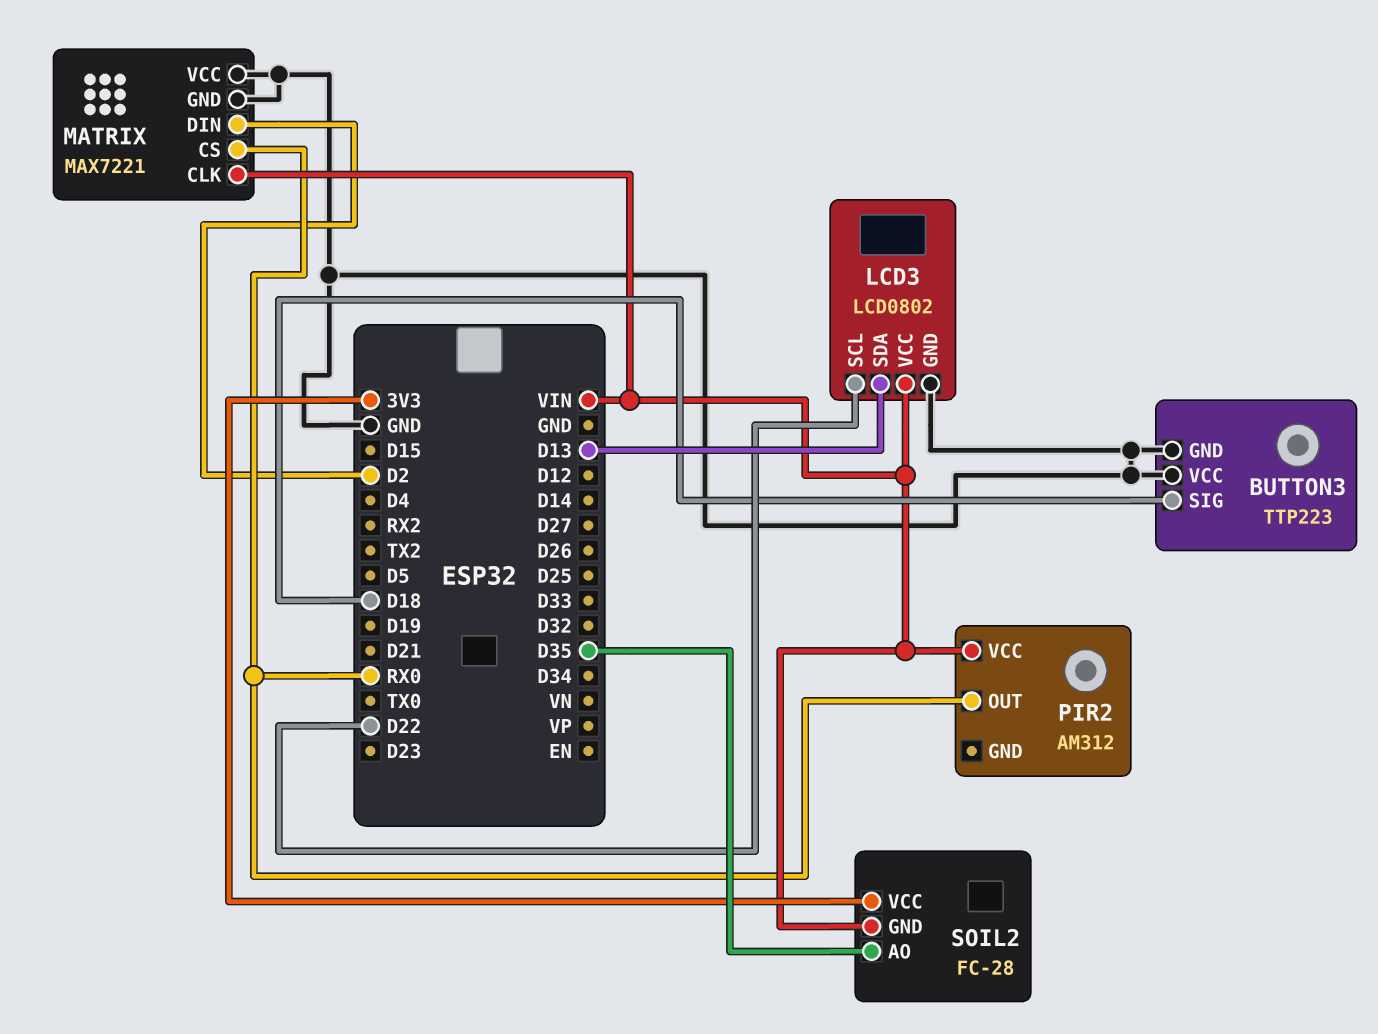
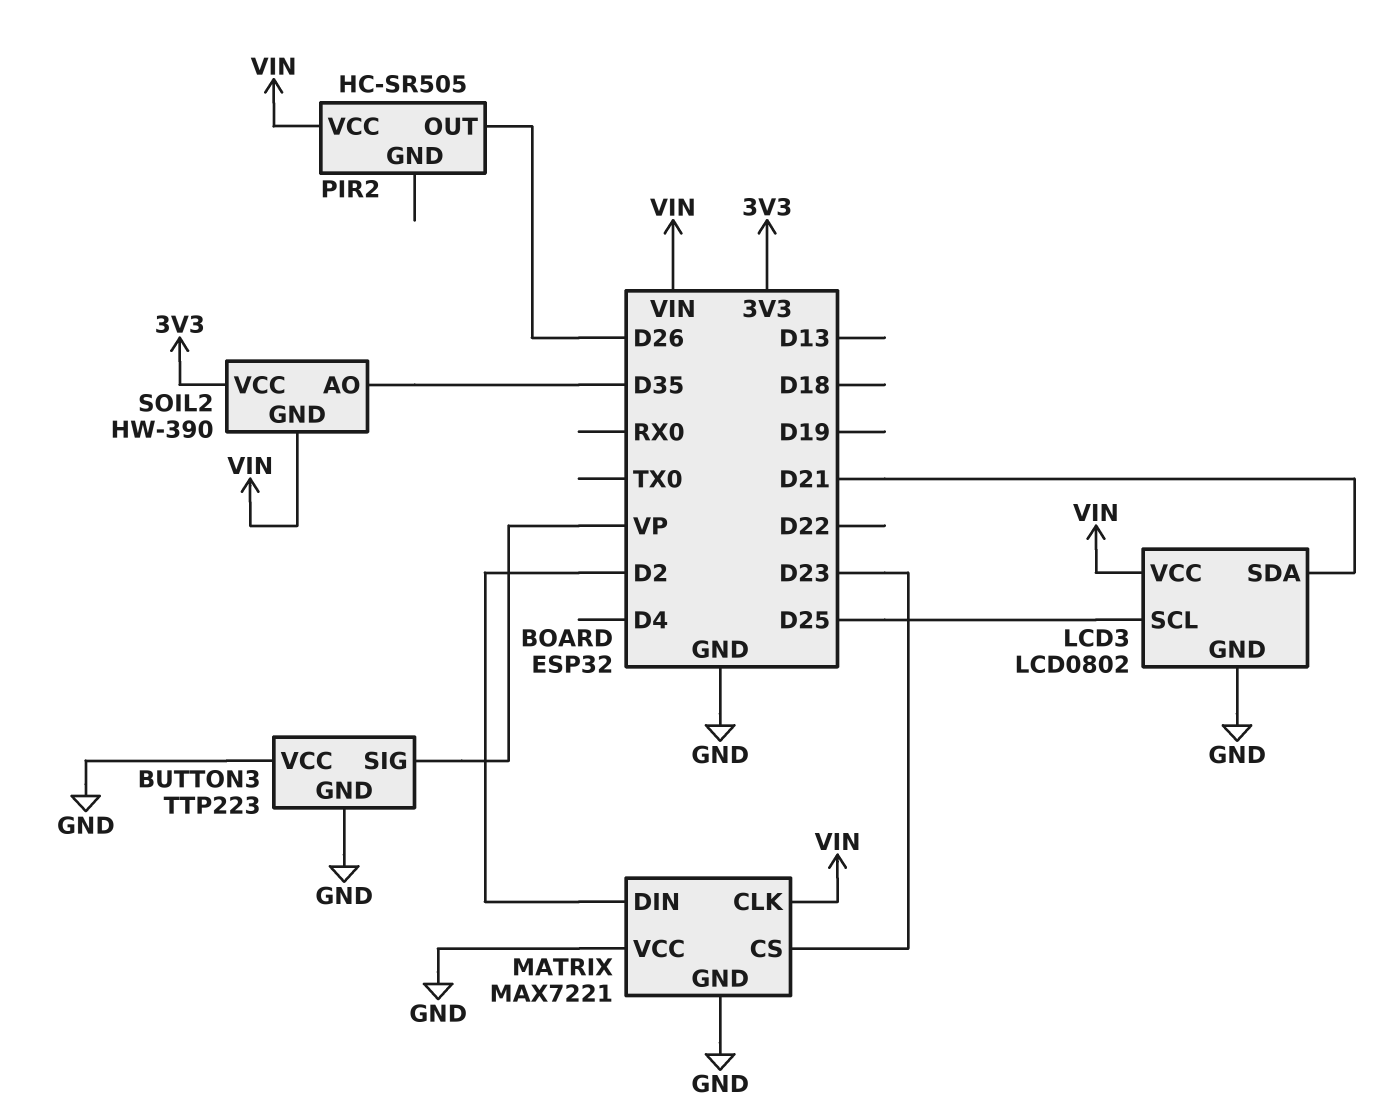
BUTTON3 pin SIG: D18 -> VP
LCD3 pin SCL: D22 -> D25
LCD3 pin SDA: D13 -> D21
MATRIX pin CS: RX0 -> D23
PIR2: AM312 -> HC-SR505
PIR2 pin OUT: RX0 -> D26
SOIL2: FC-28 -> HW-390

